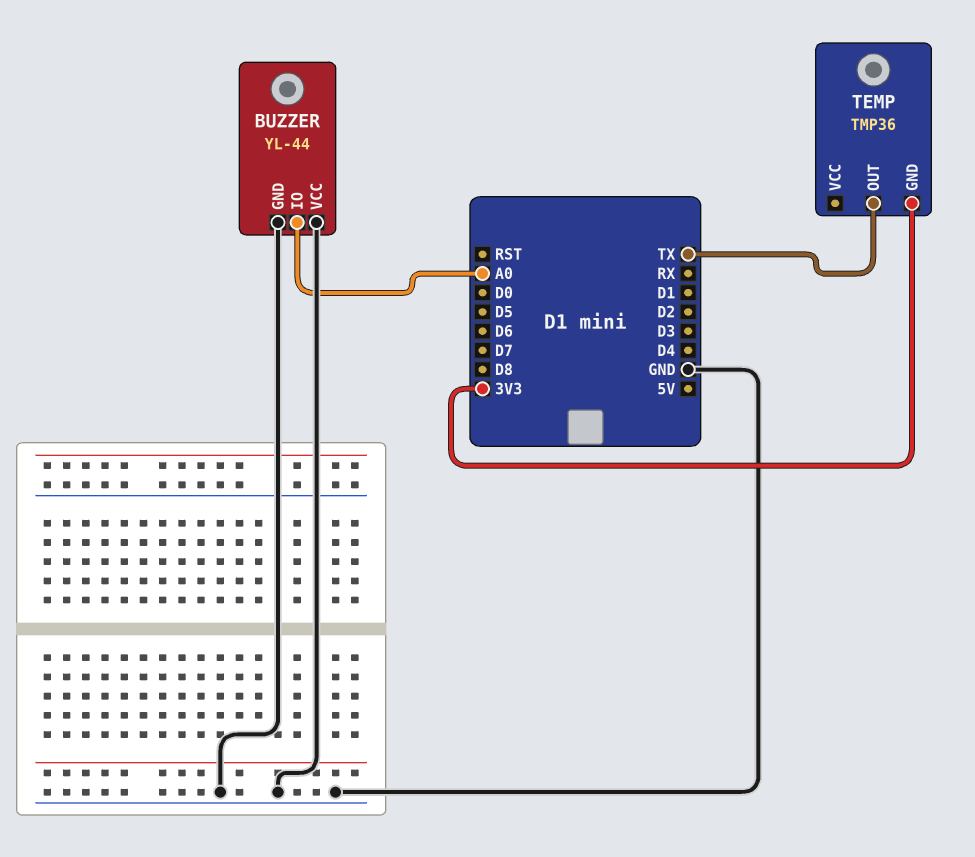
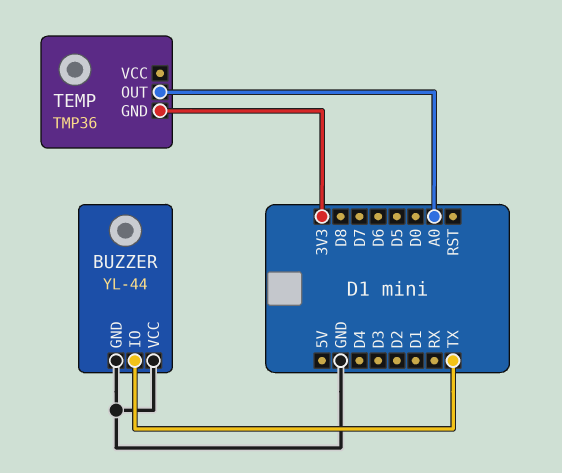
BUZZER pin IO: A0 -> TX
TEMP pin OUT: TX -> A0

